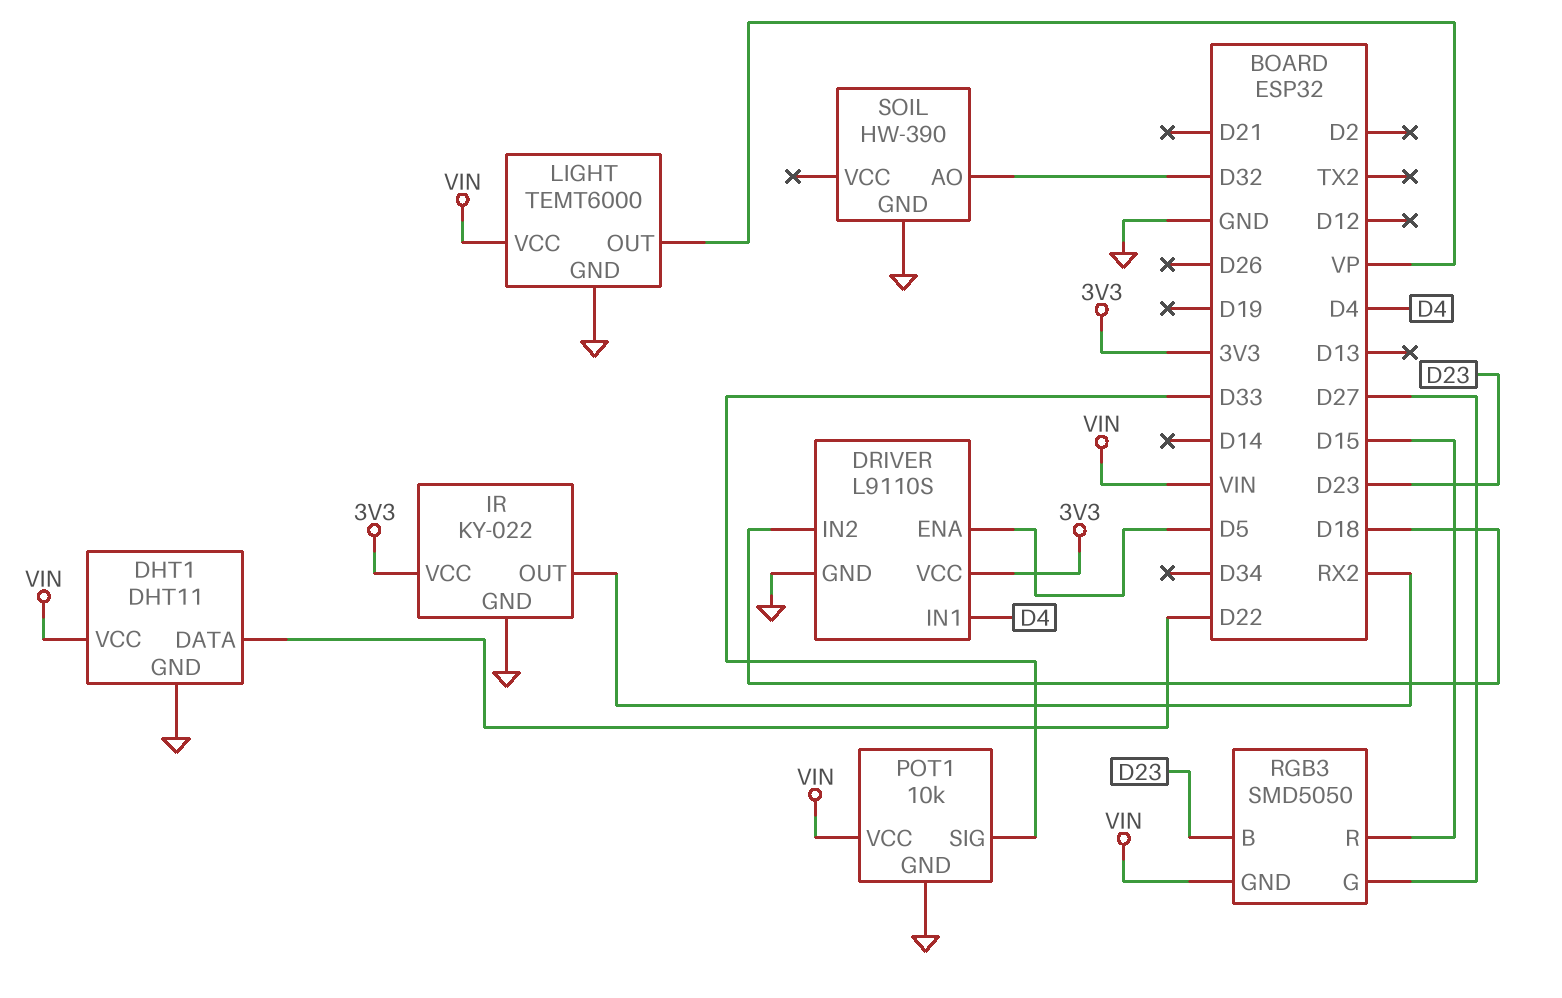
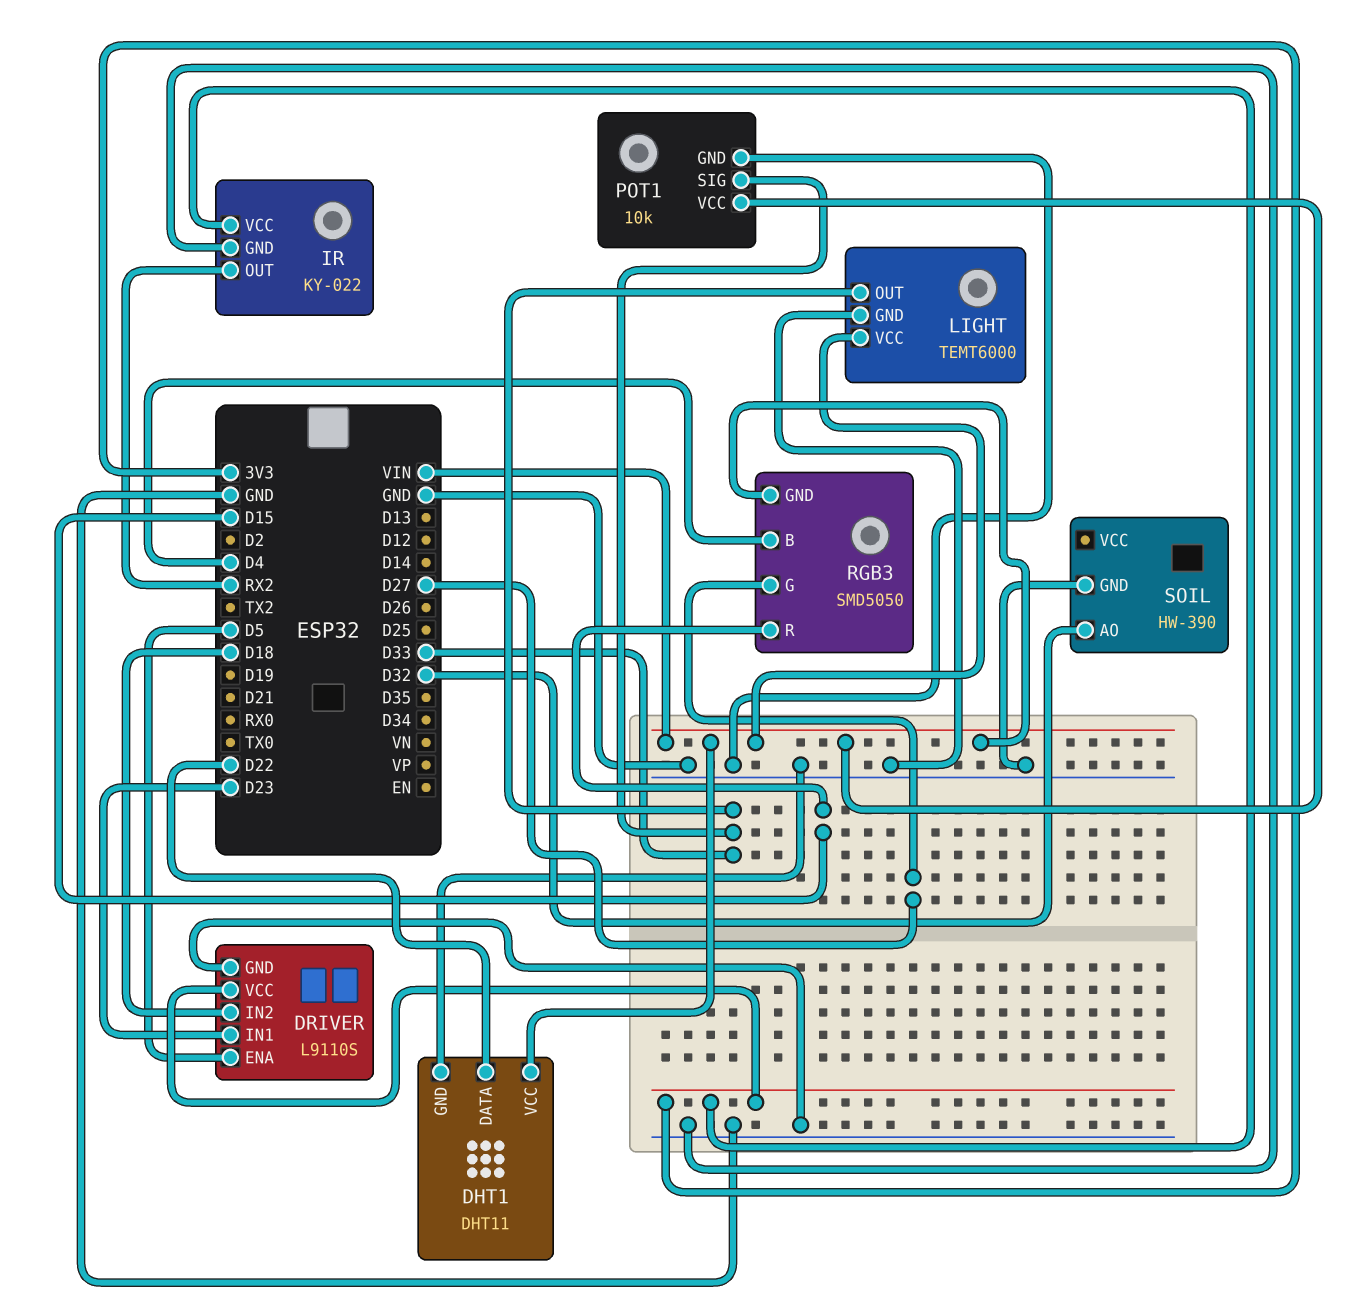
DRIVER pin IN1: D4 -> D23
LIGHT pin OUT: VP -> D33
RGB3 pin B: D23 -> D4

